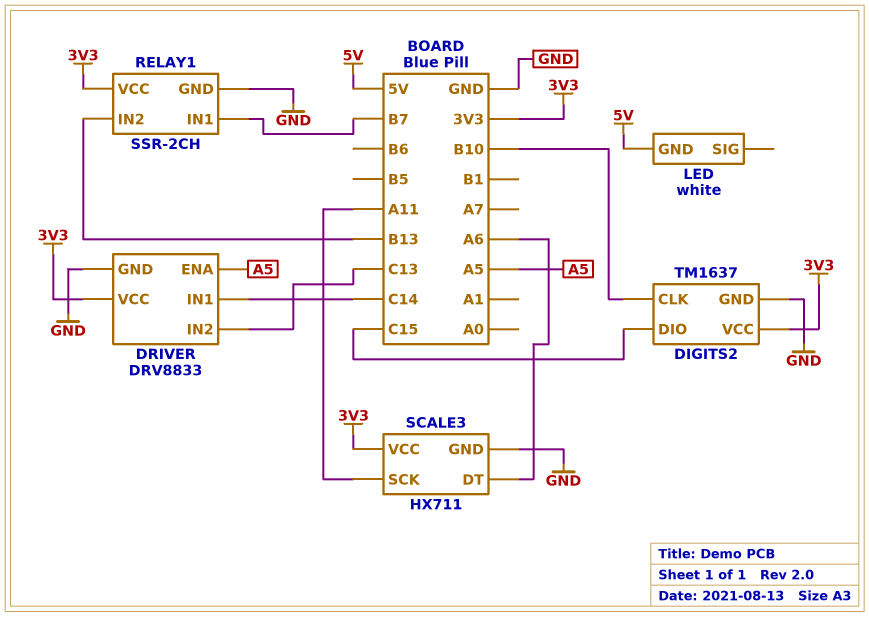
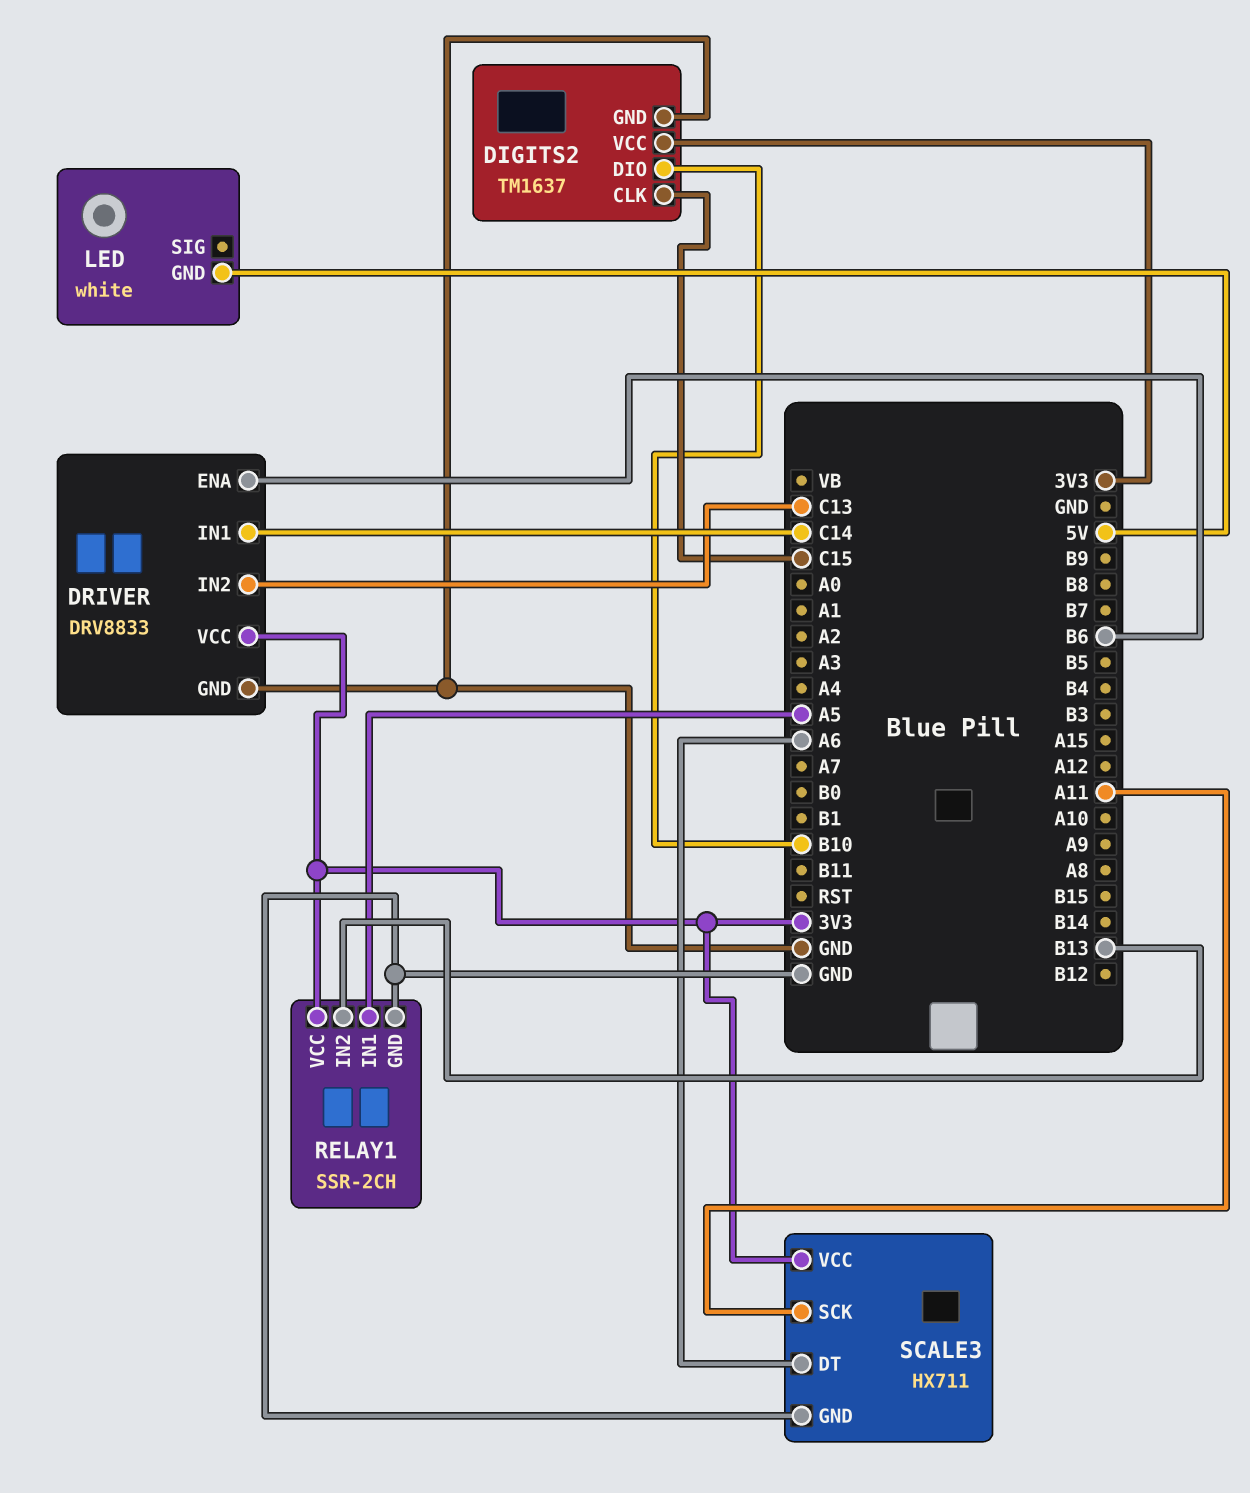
DIGITS2 pin CLK: B10 -> C15
DIGITS2 pin DIO: C15 -> B10
DRIVER pin ENA: A5 -> B6
RELAY1 pin IN1: B7 -> A5

